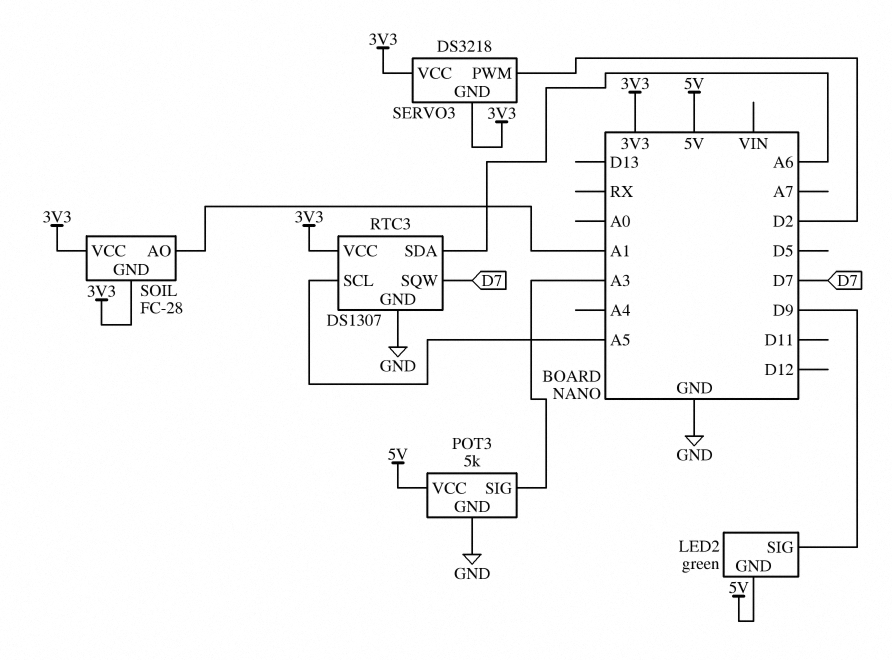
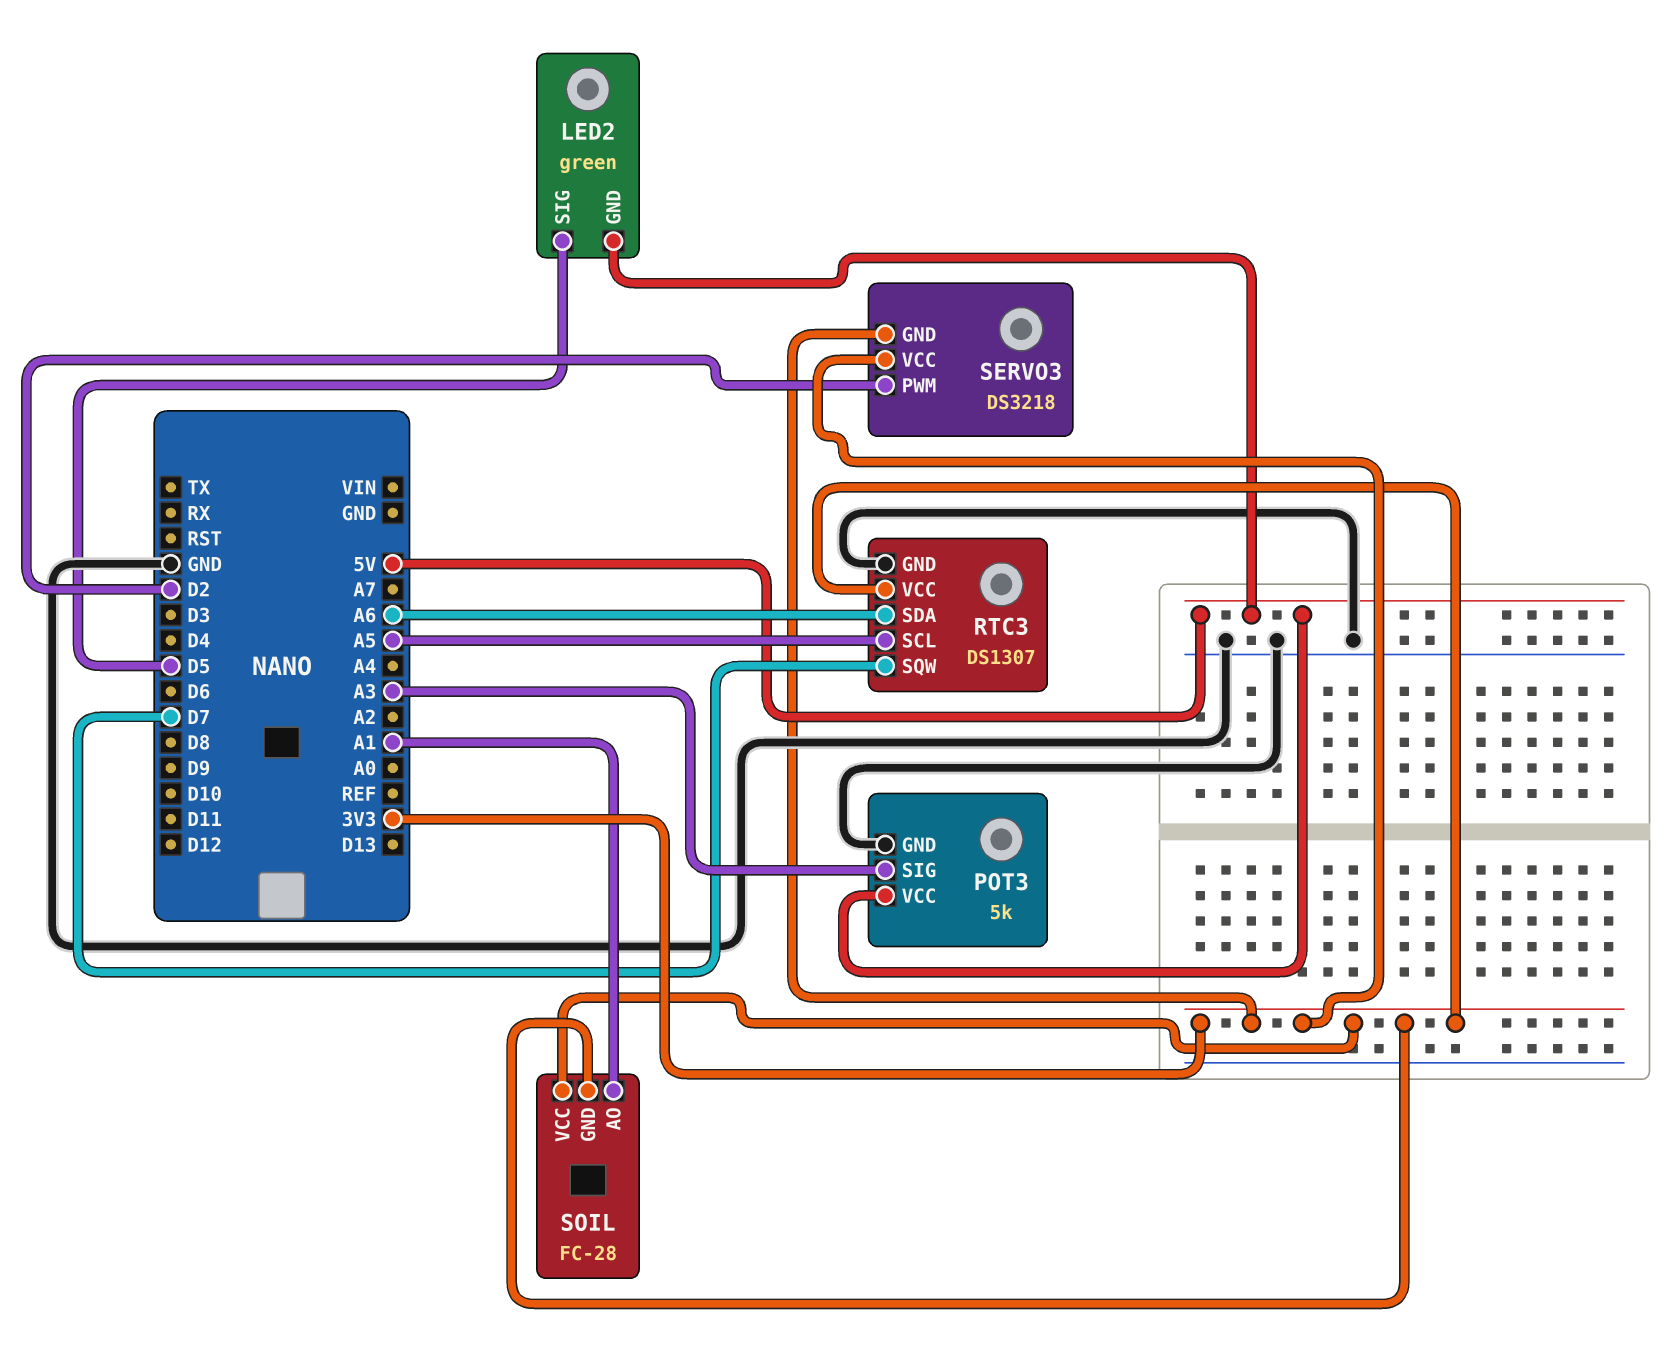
LED2 pin SIG: D9 -> D5

